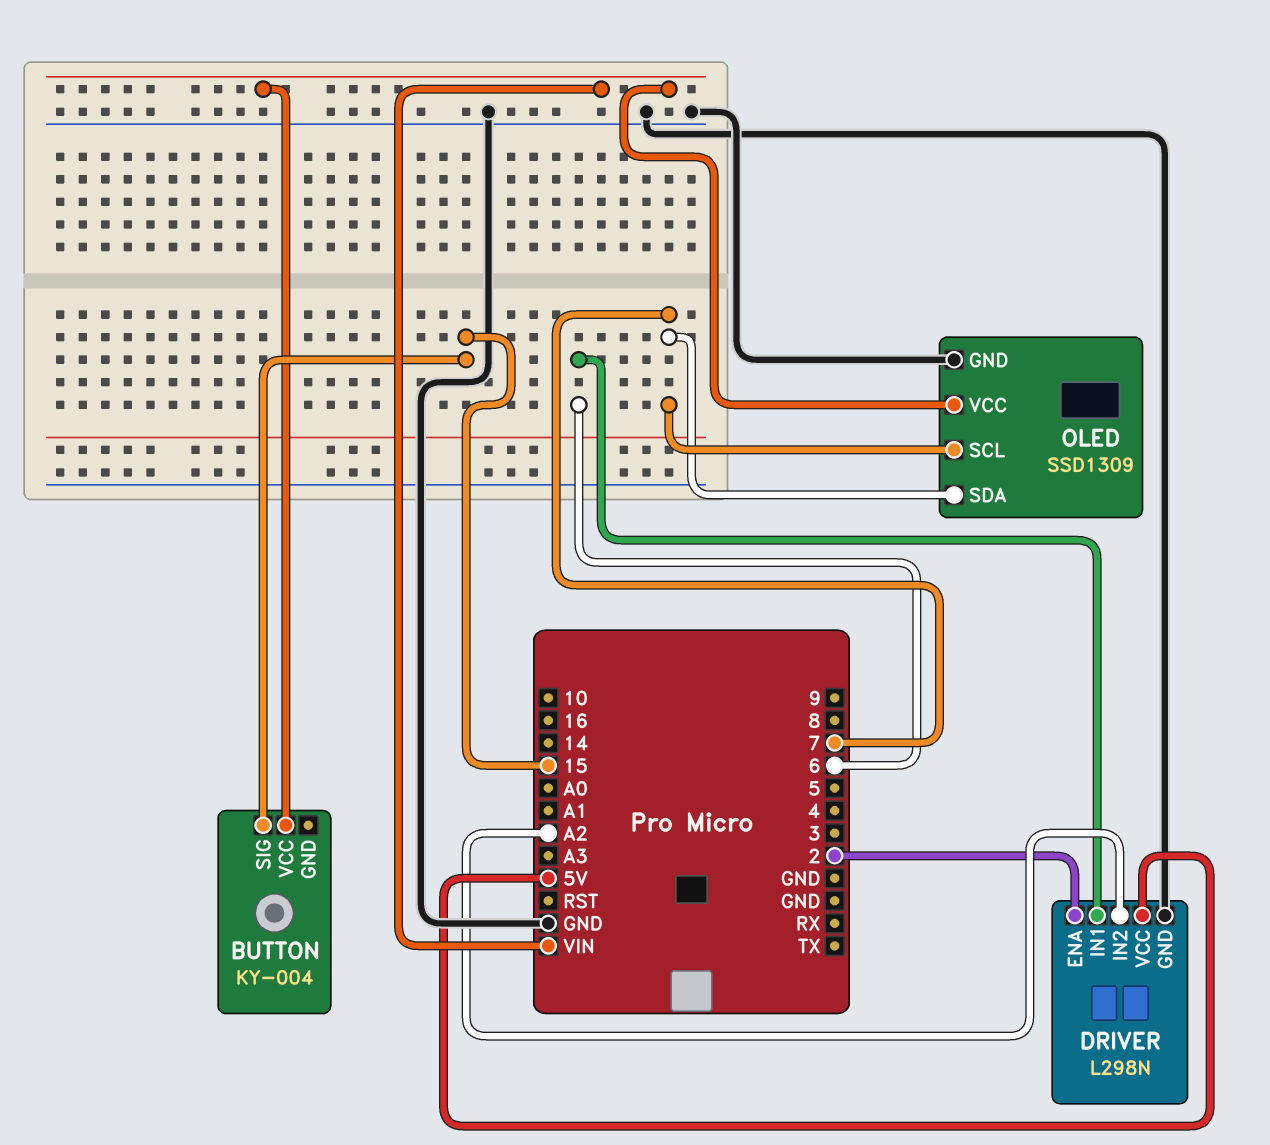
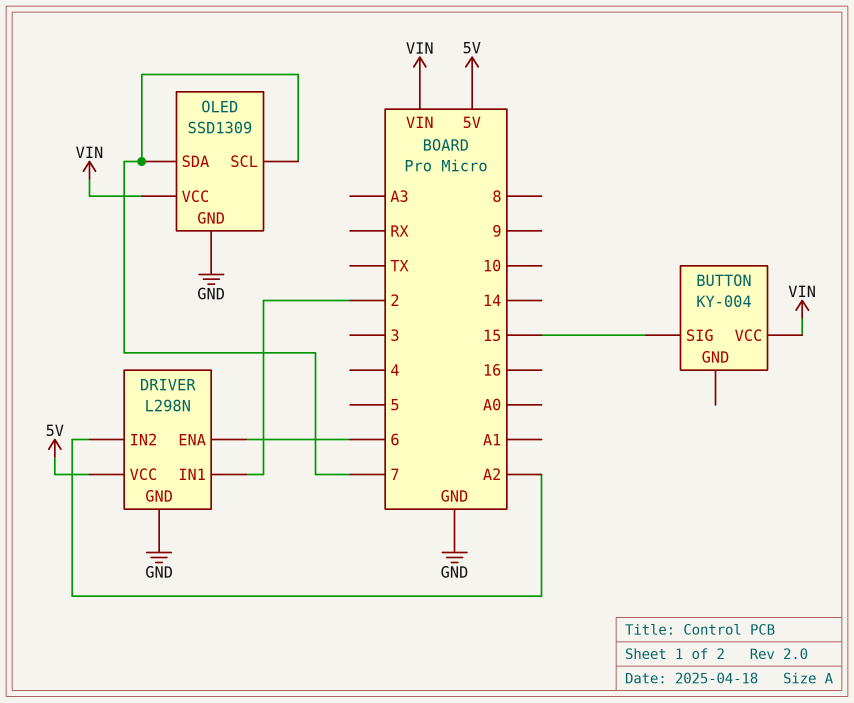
DRIVER pin ENA: 2 -> 6
DRIVER pin IN1: 6 -> 2

